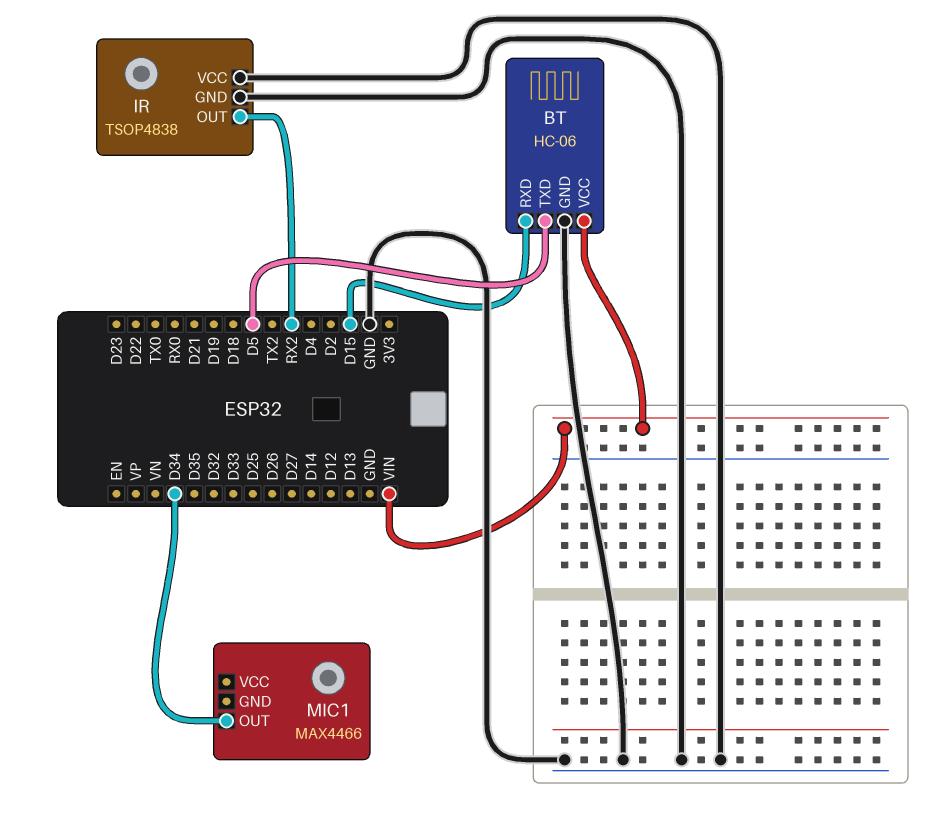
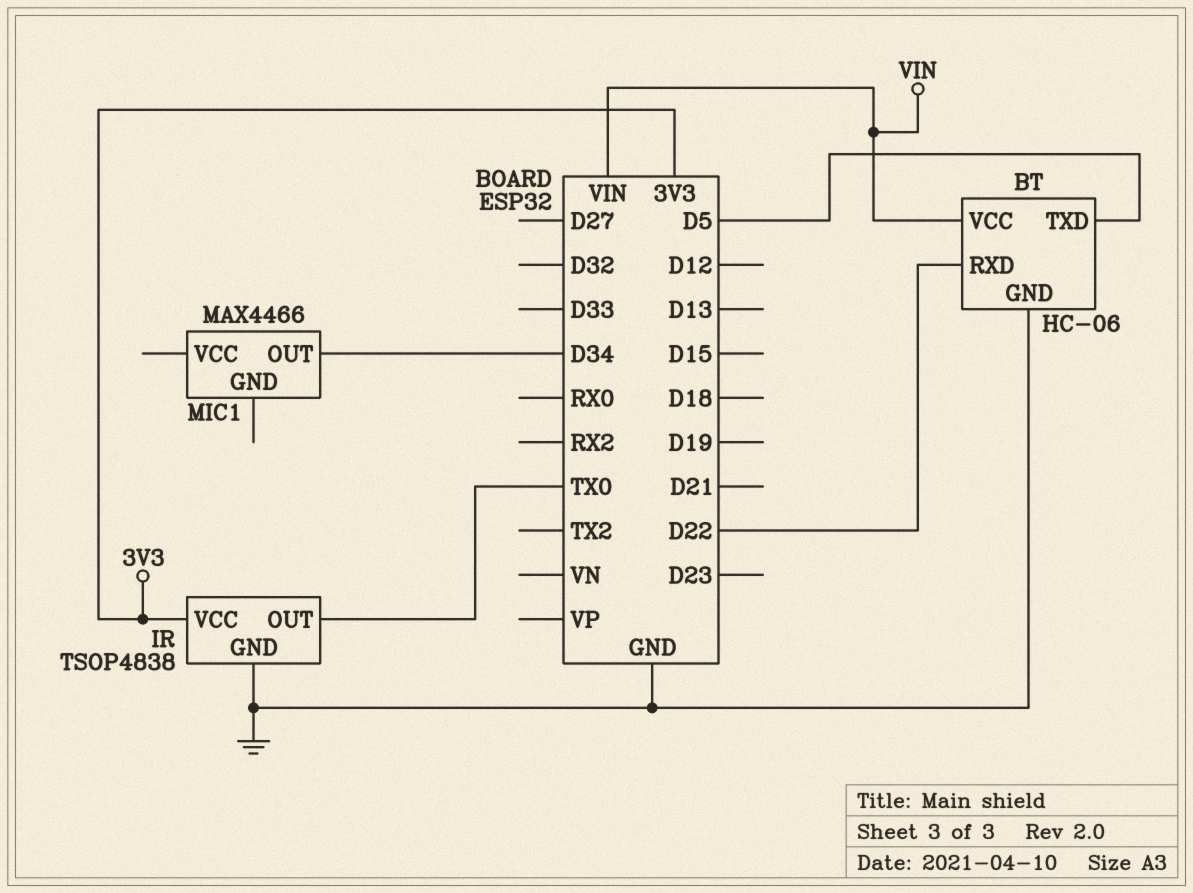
BT pin RXD: D15 -> D22
IR pin OUT: RX2 -> TX0
IR pin VCC: GND -> 3V3

